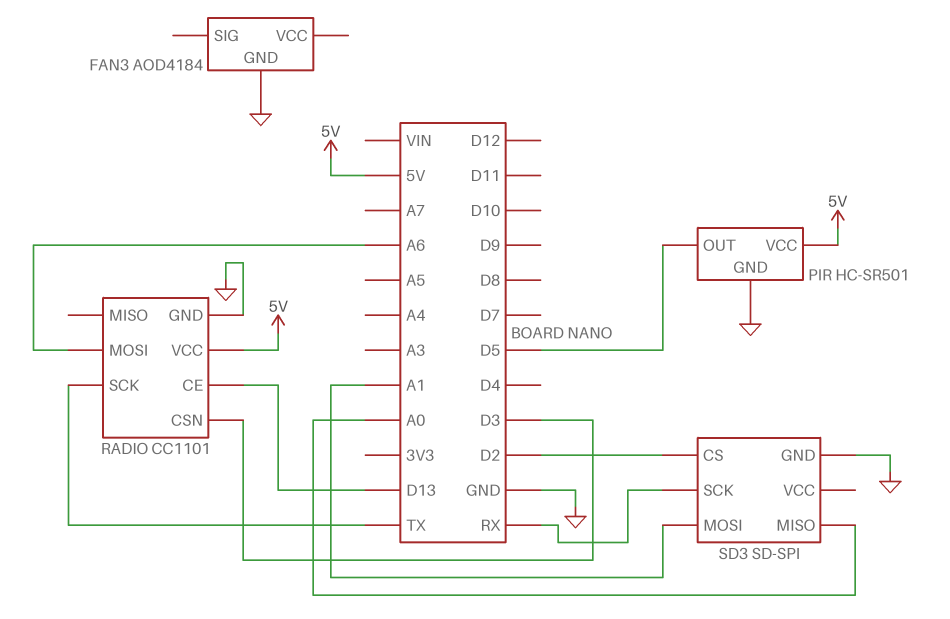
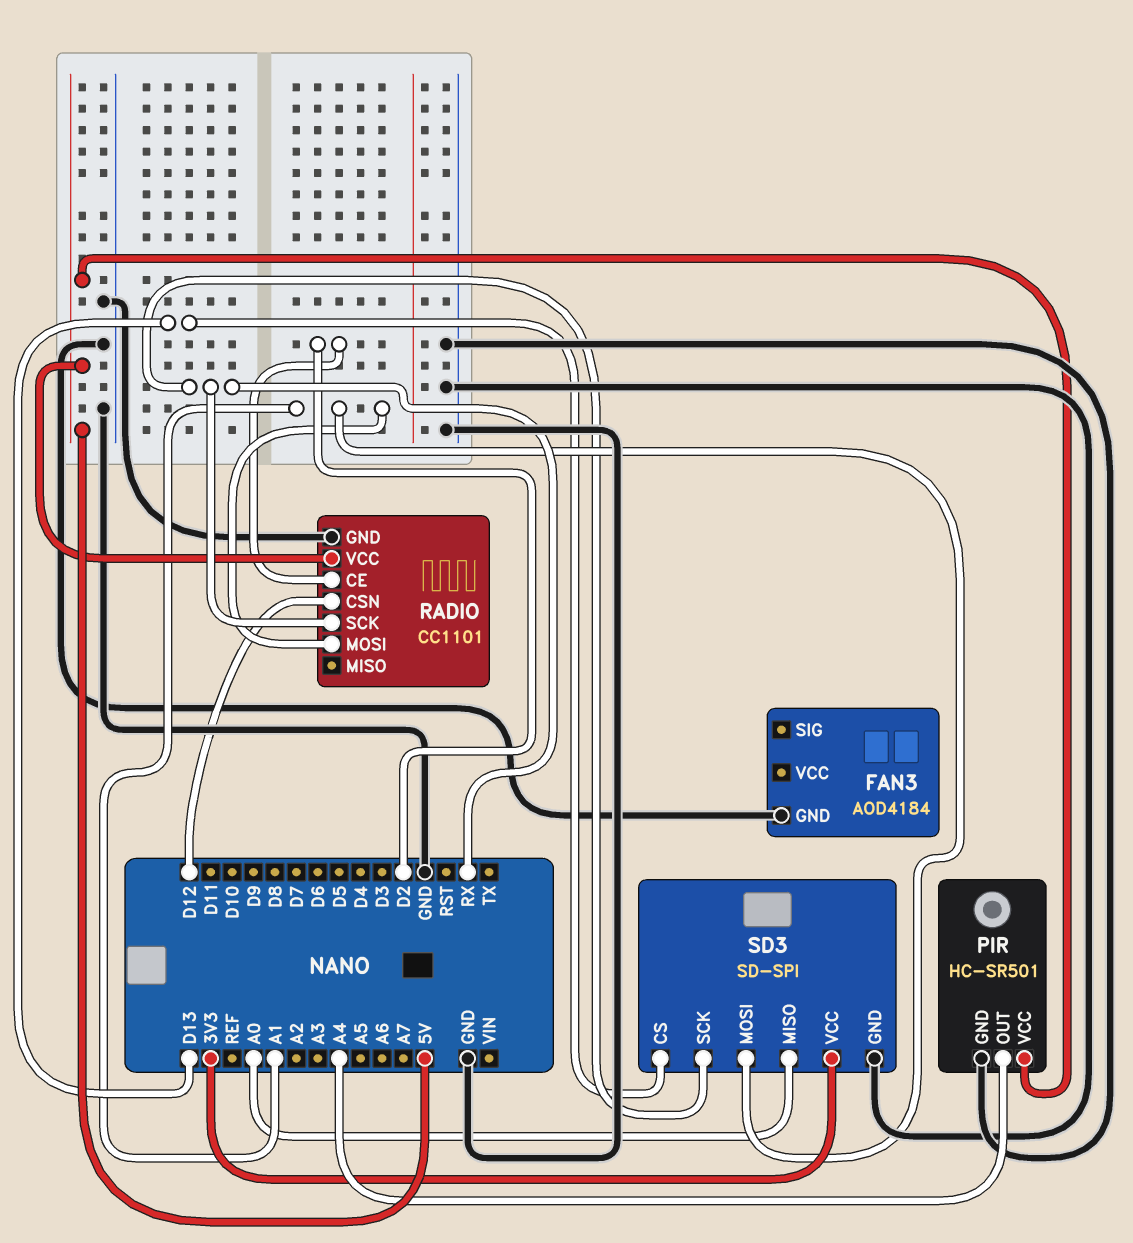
PIR pin OUT: D5 -> A4
RADIO pin CE: D13 -> D2
RADIO pin CSN: D3 -> D12
RADIO pin MOSI: A6 -> A1
RADIO pin SCK: TX -> RX
SD3 pin CS: D2 -> D13
SD3 pin VCC: none -> 3V3

